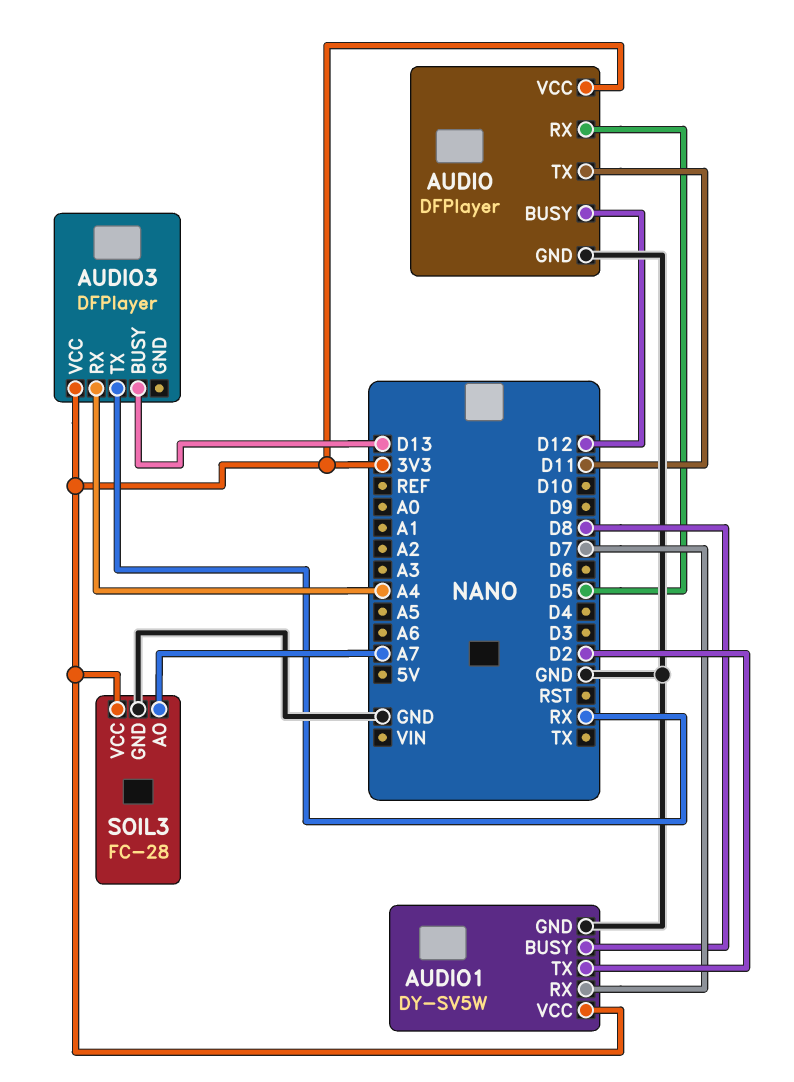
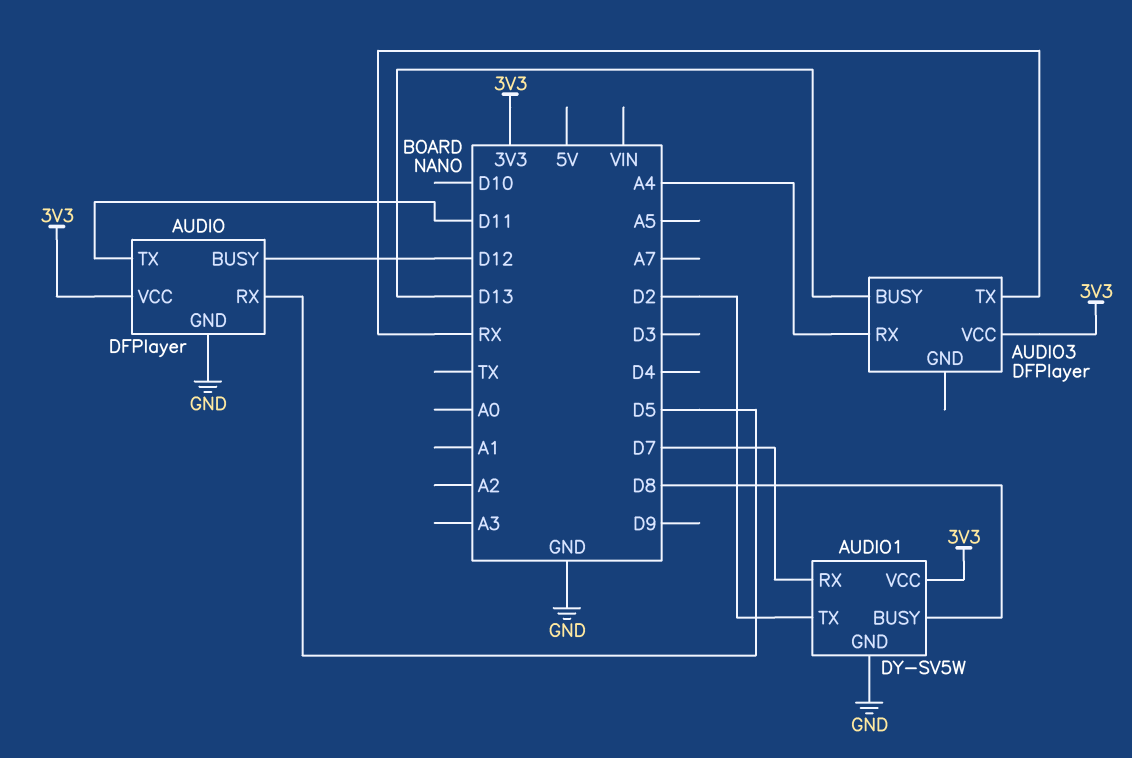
SOIL3: FC-28 -> none
SOIL3 pin AO: A7 -> none
SOIL3 pin GND: GND -> none
SOIL3 pin VCC: 3V3 -> none

